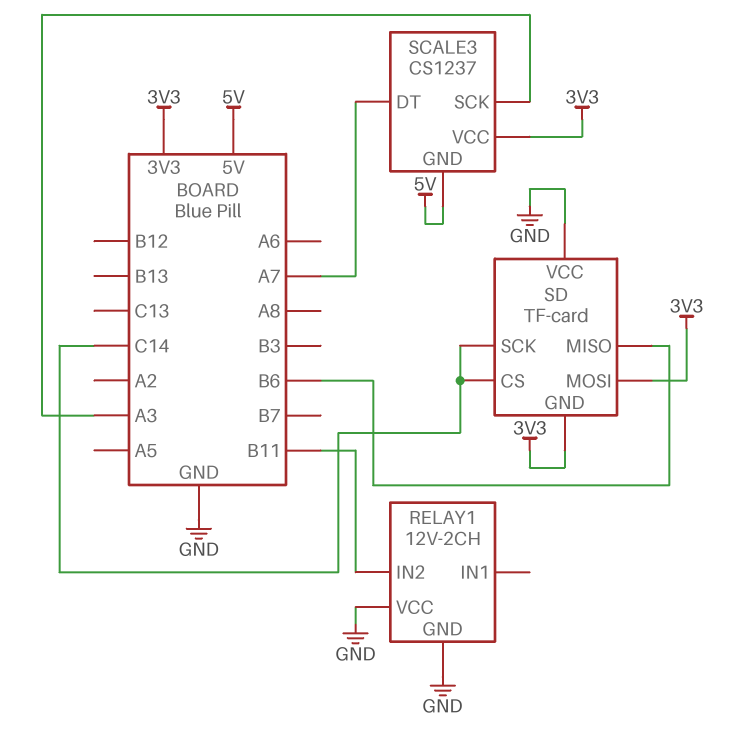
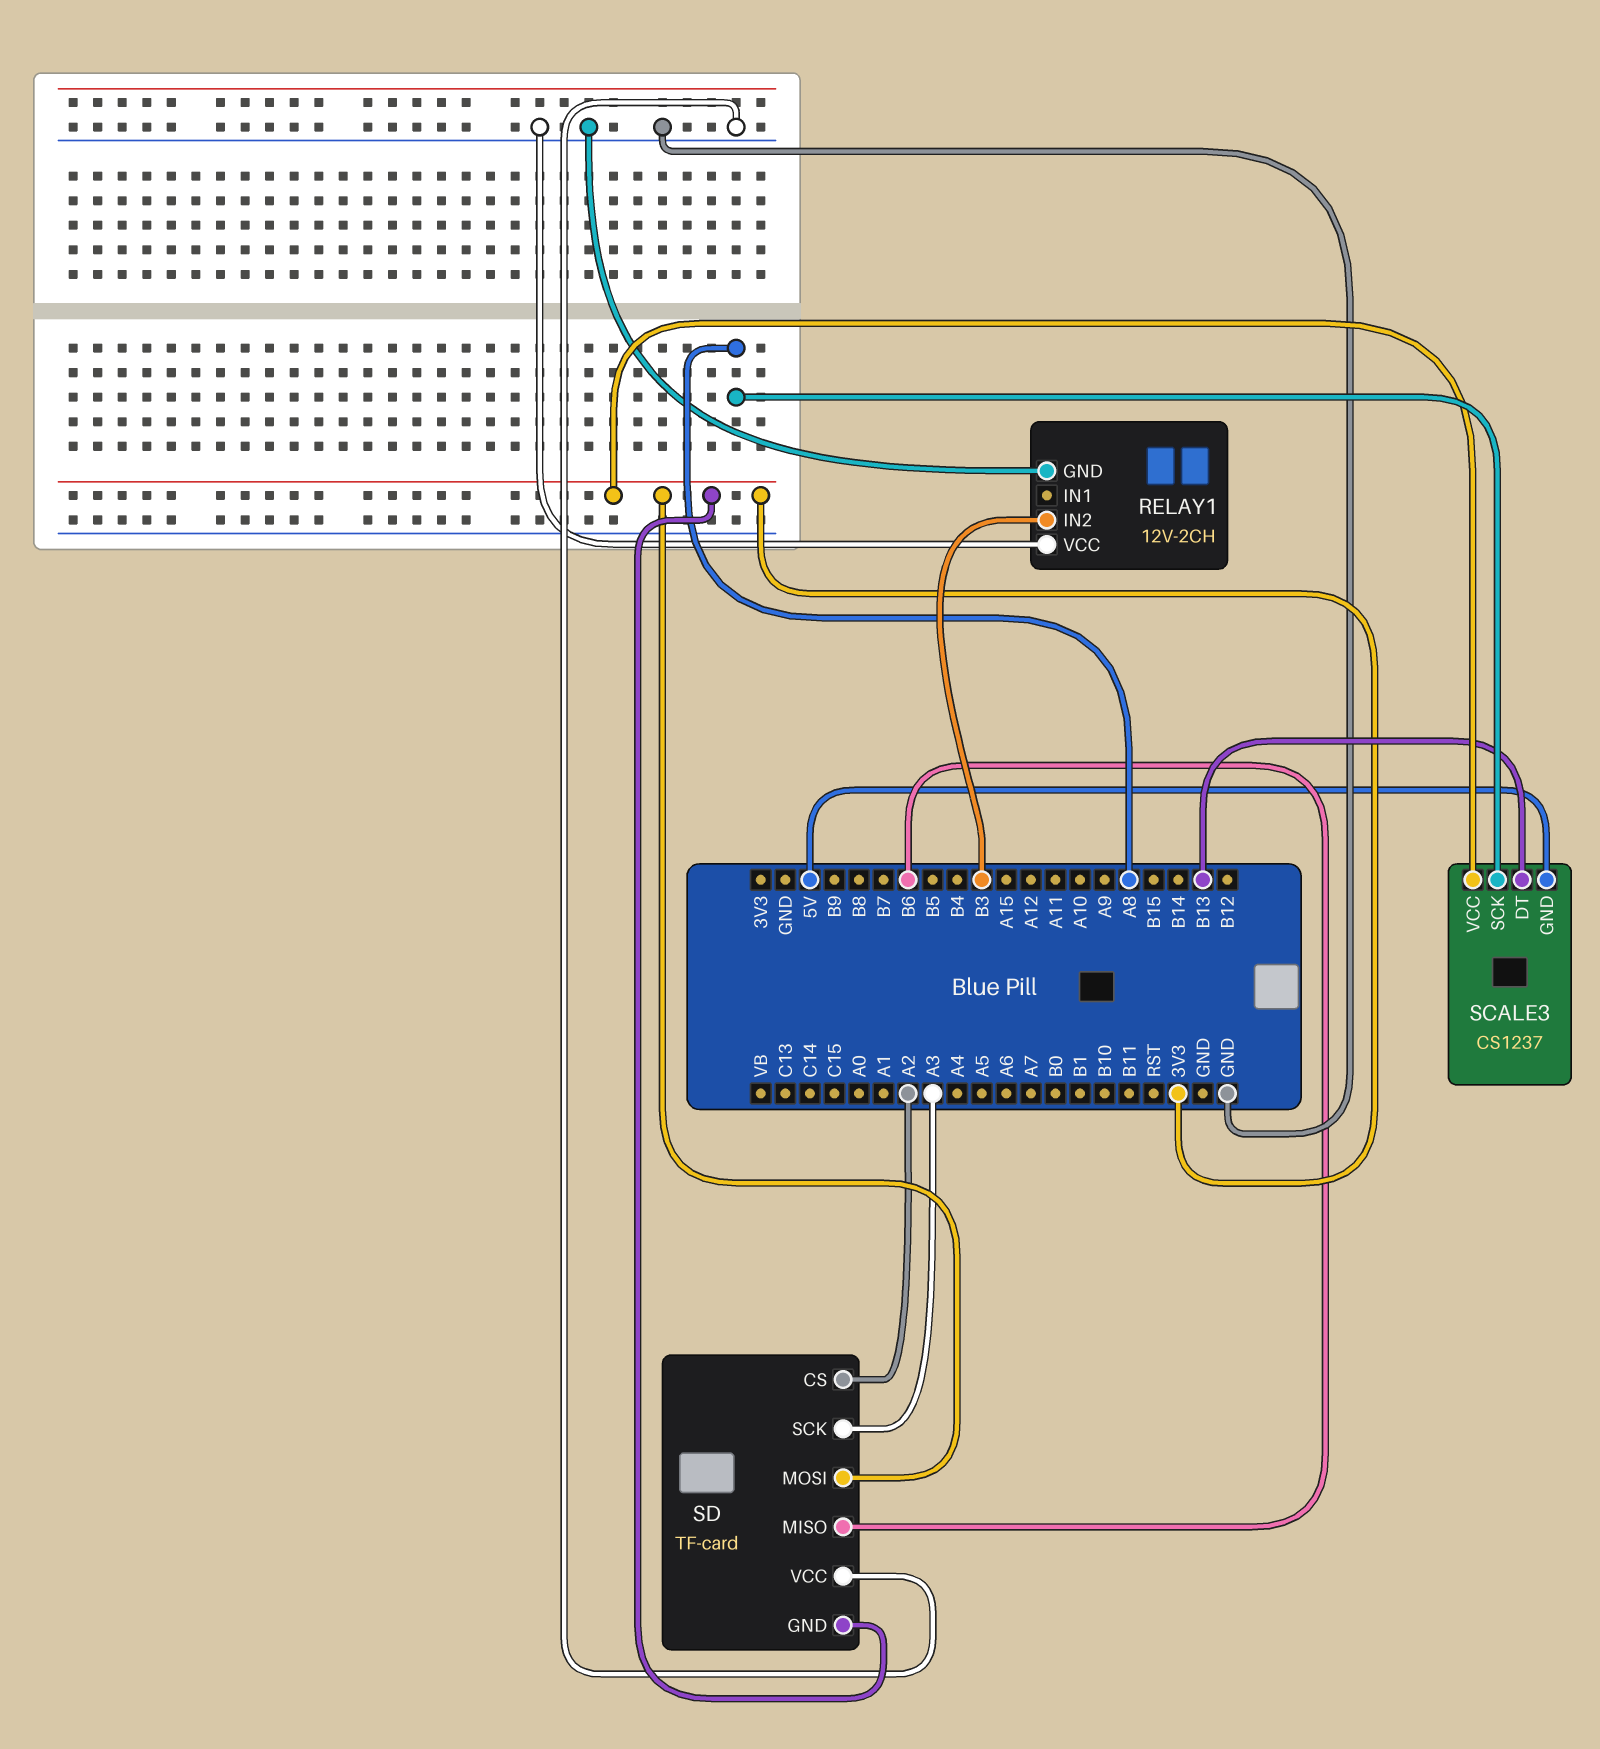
RELAY1 pin IN2: B11 -> B3
SCALE3 pin DT: A7 -> B13
SCALE3 pin SCK: A3 -> A8
SD pin CS: C14 -> A2
SD pin SCK: C14 -> A3

